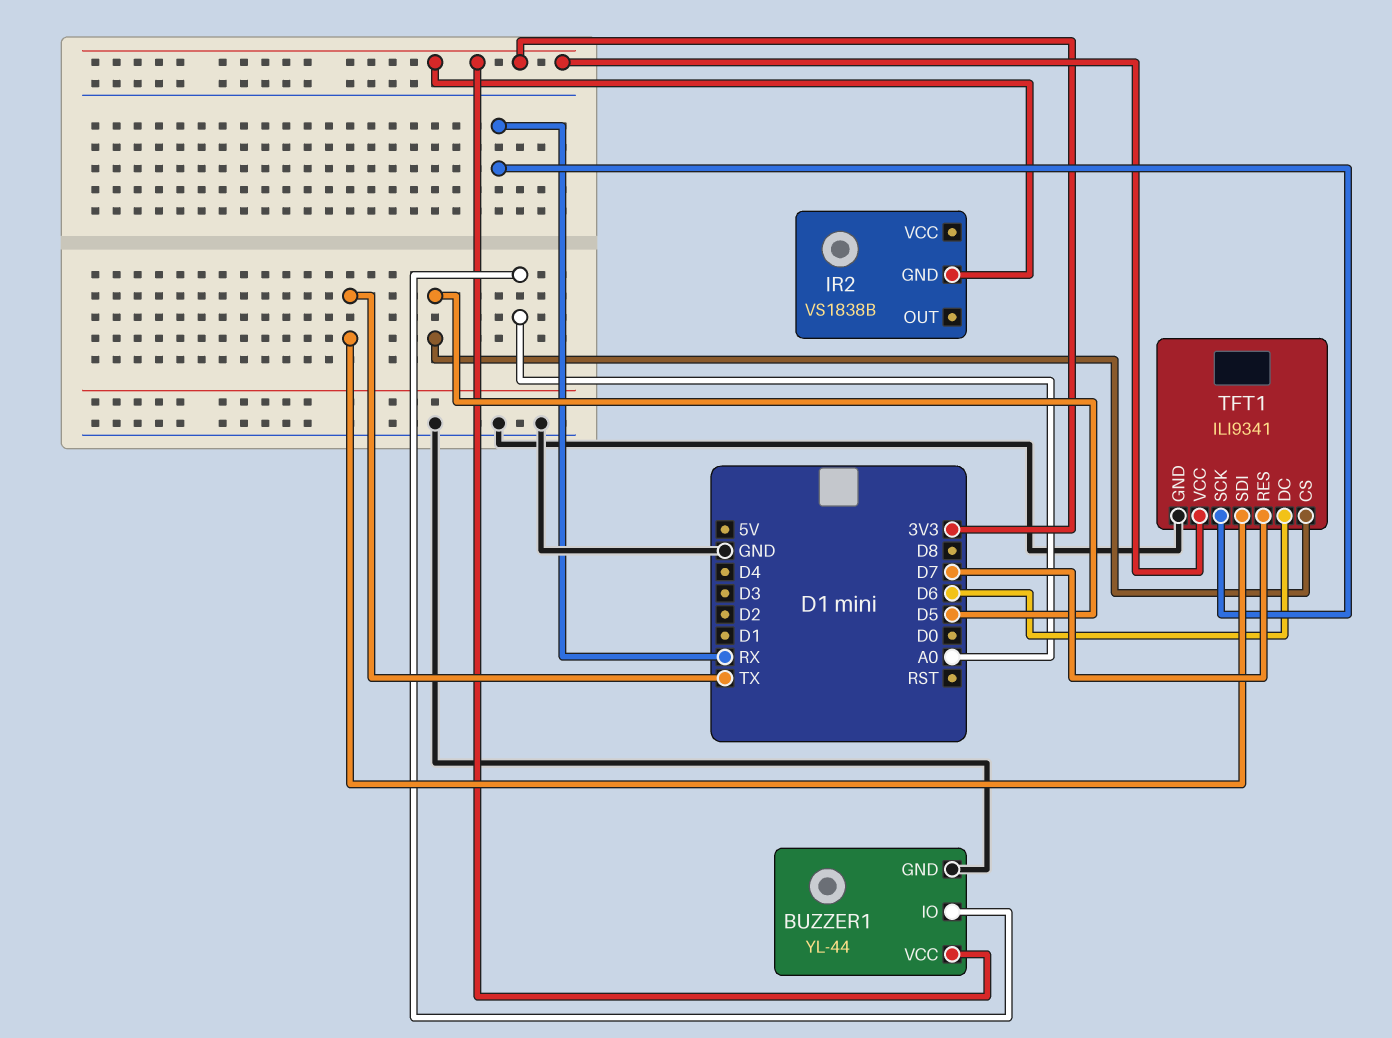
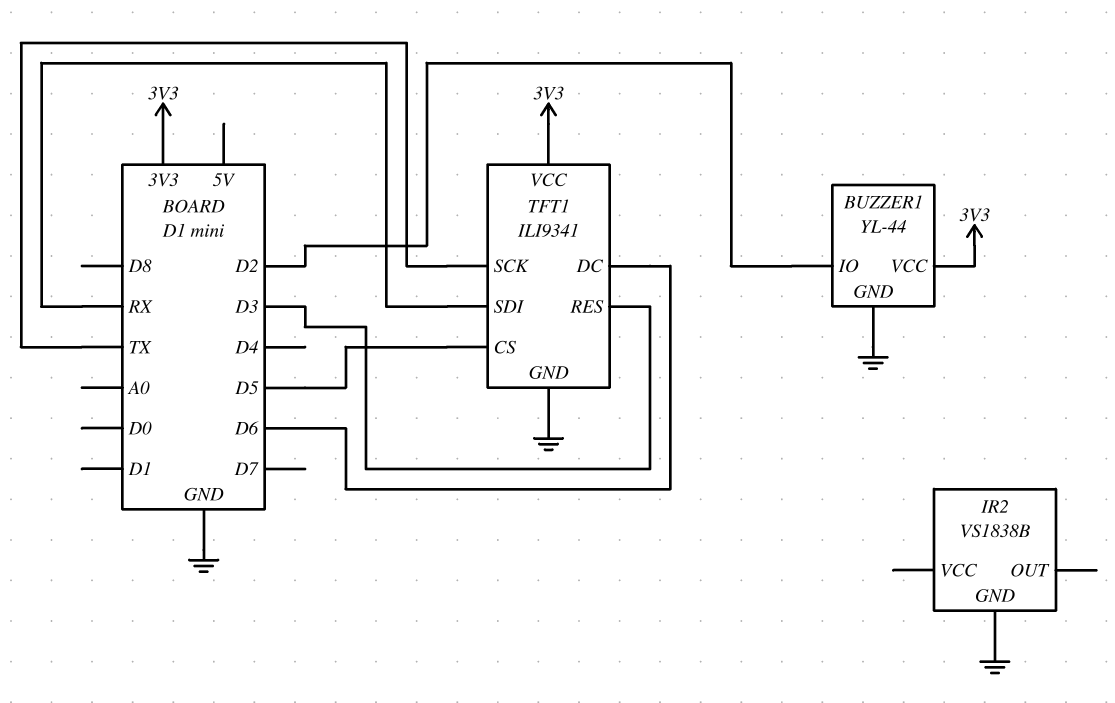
BUZZER1 pin IO: A0 -> D2
IR2 pin GND: 3V3 -> GND
TFT1 pin RES: D7 -> D3
TFT1 pin SCK: RX -> TX
TFT1 pin SDI: TX -> RX

